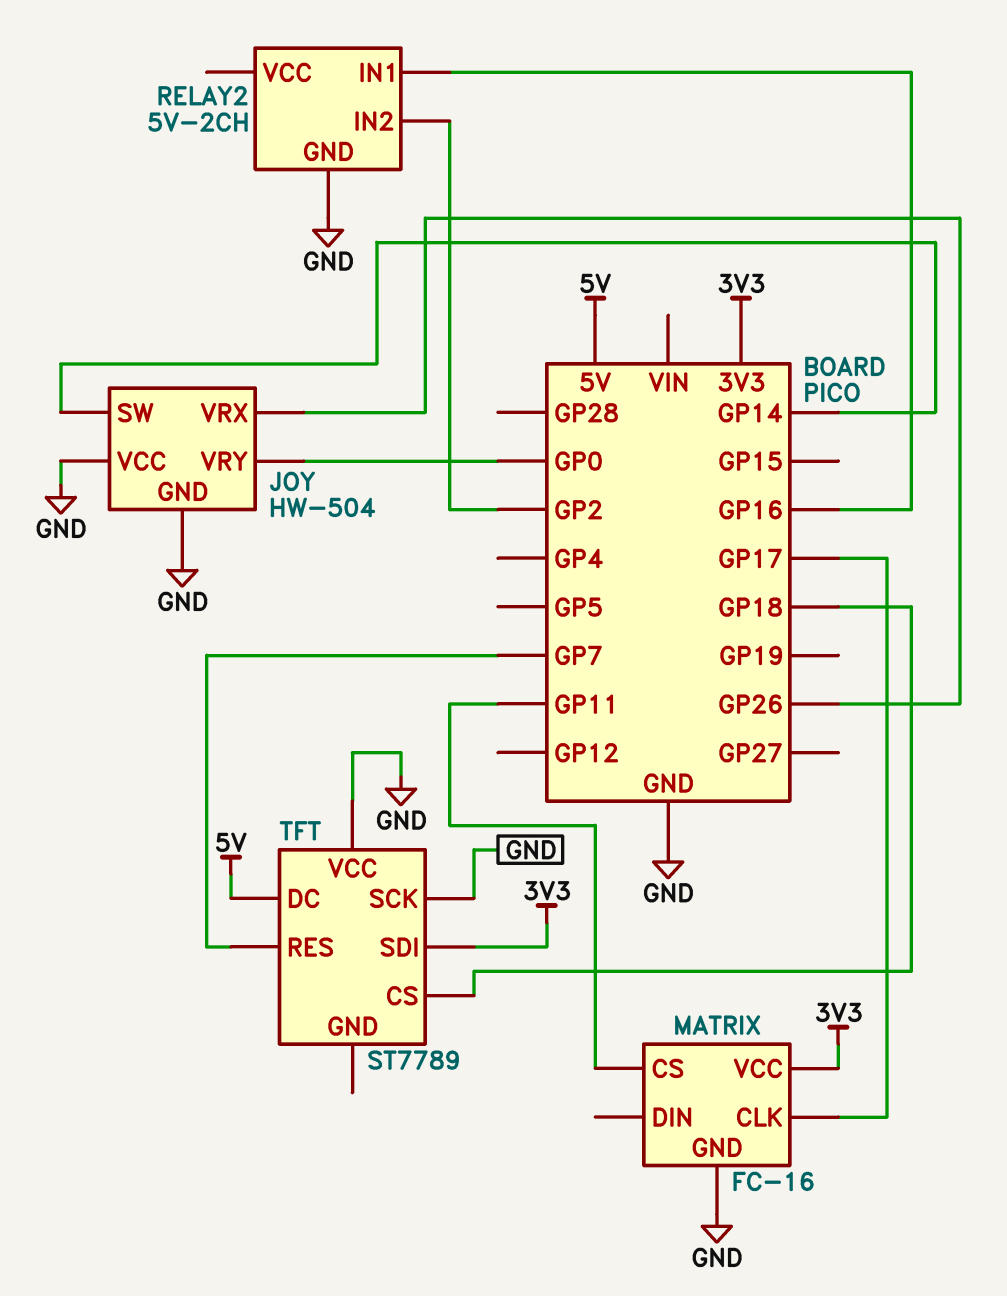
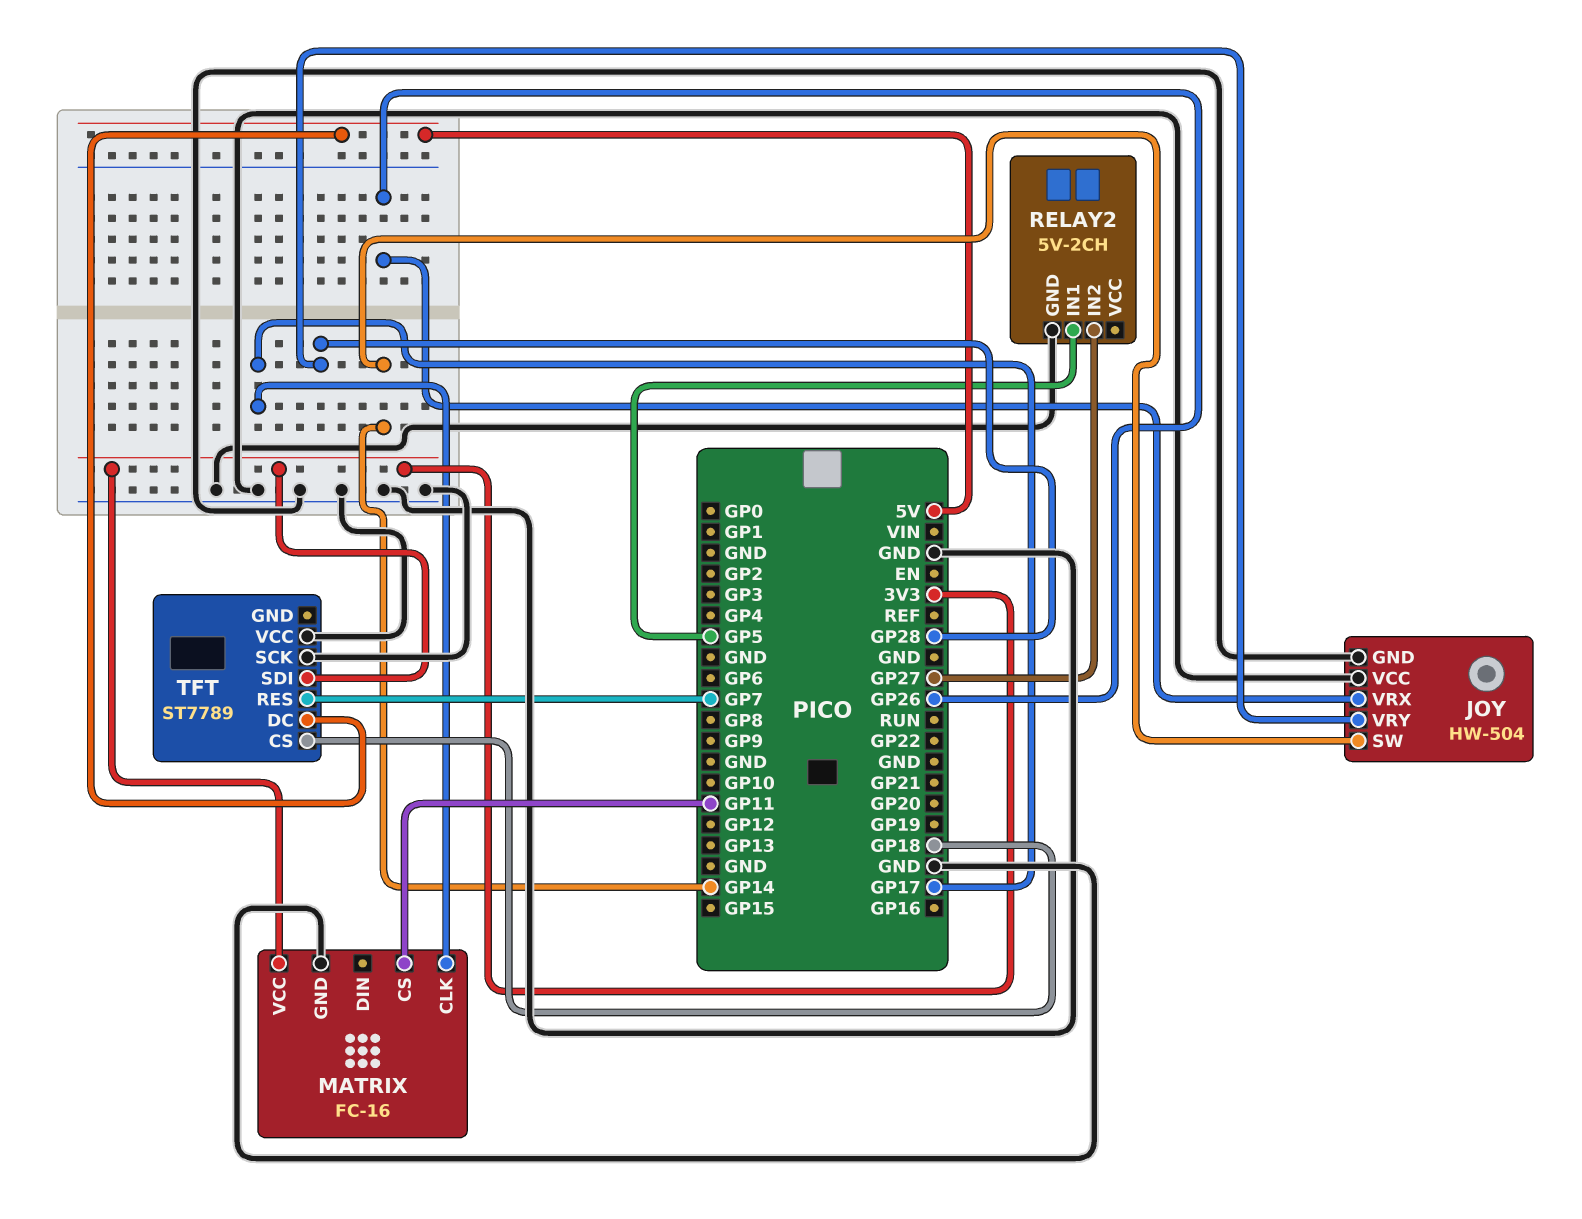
JOY pin VRY: GP0 -> GP28
RELAY2 pin IN1: GP16 -> GP5
RELAY2 pin IN2: GP2 -> GP27

